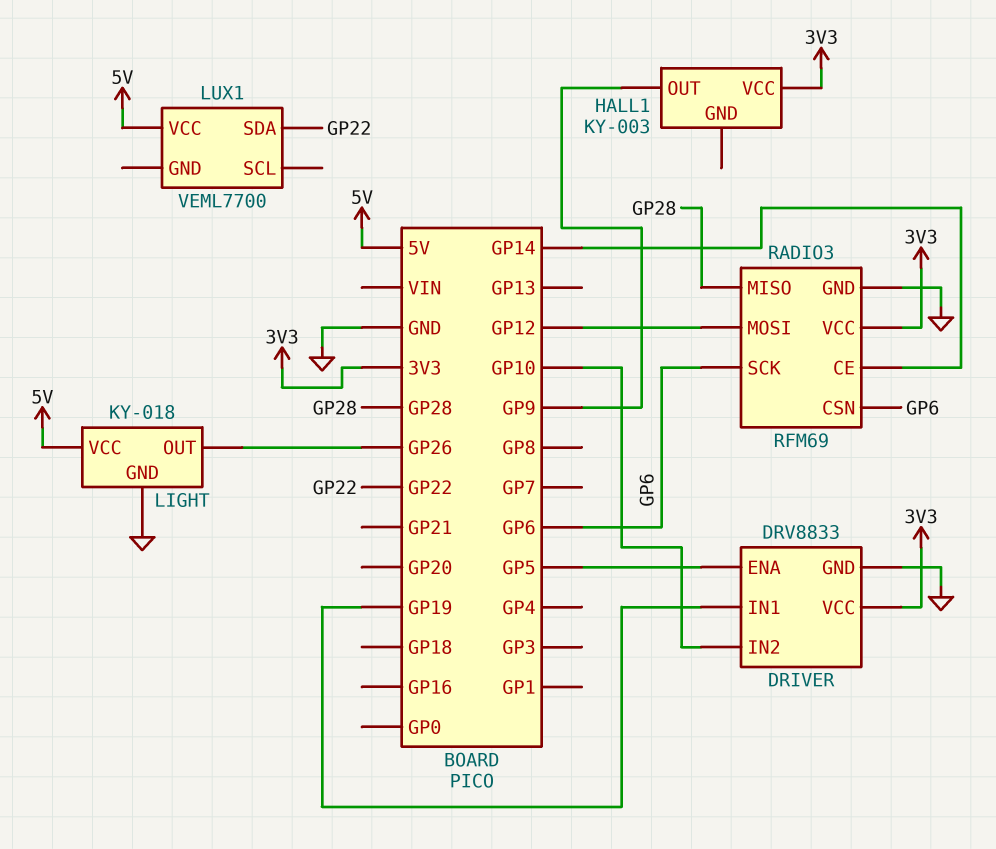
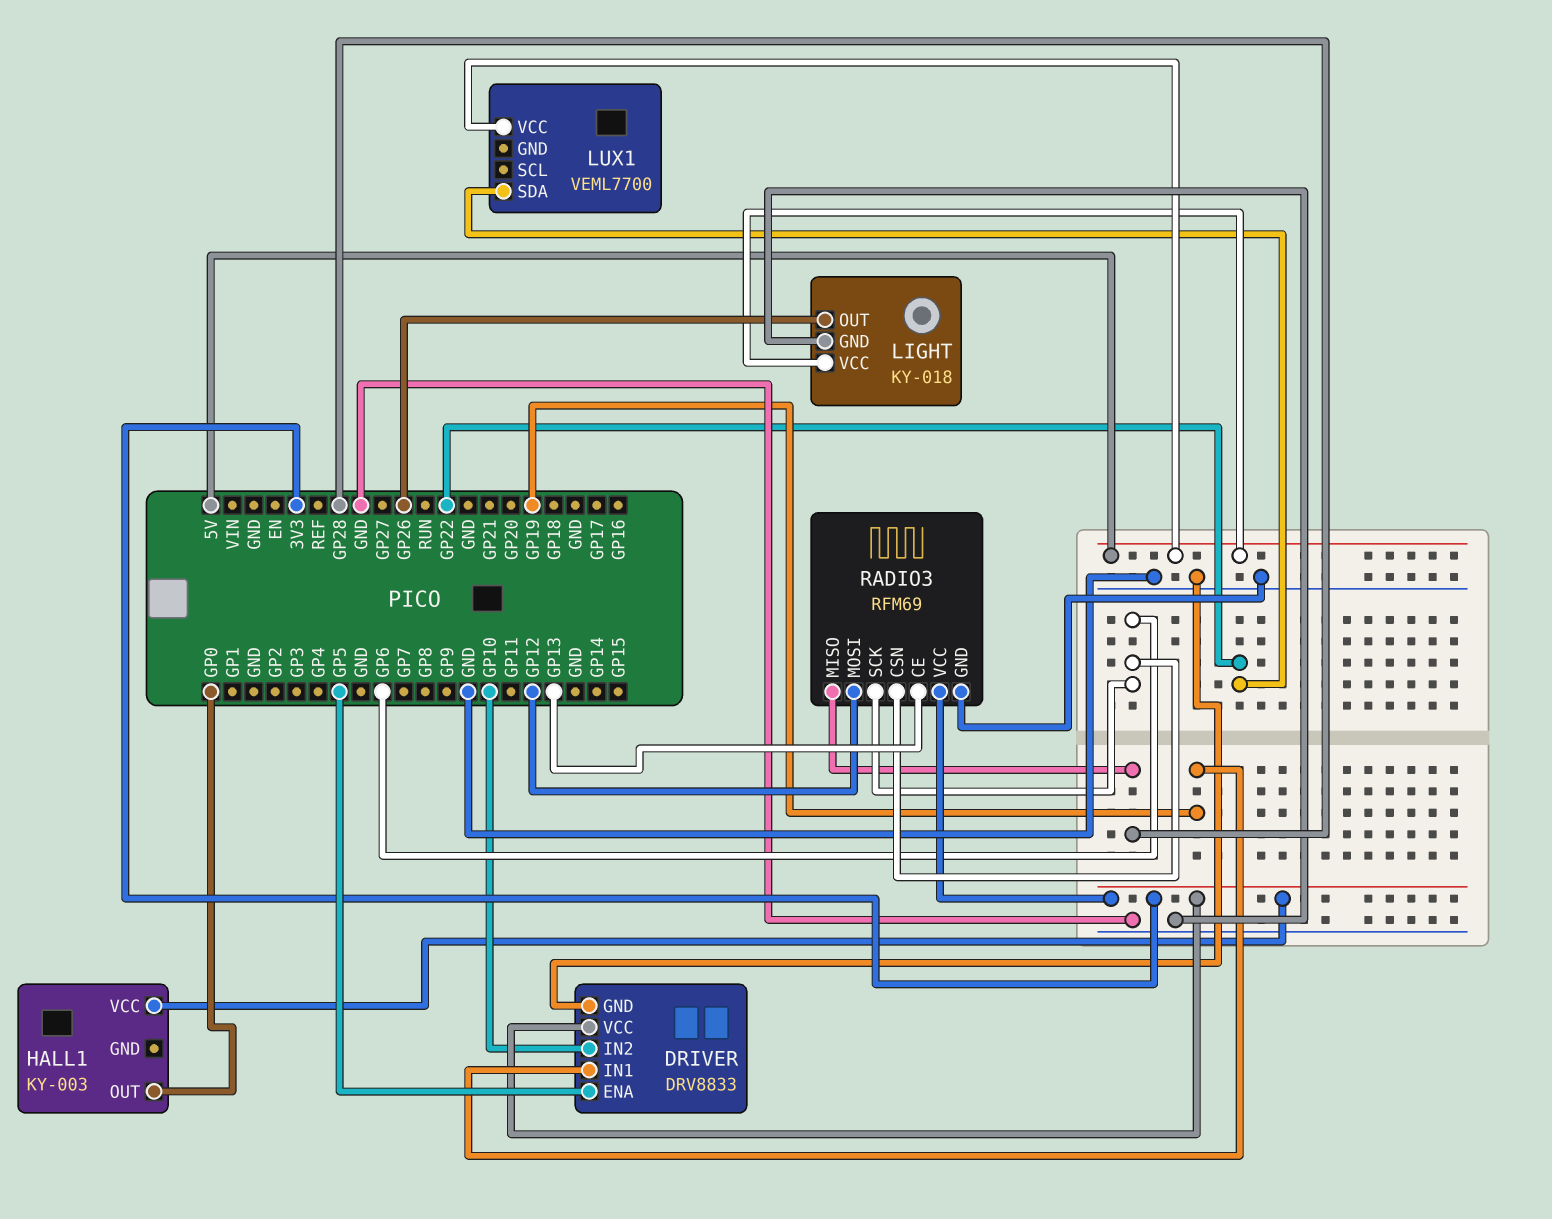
HALL1 pin OUT: GP9 -> GP0
RADIO3 pin CE: GP14 -> GP13

